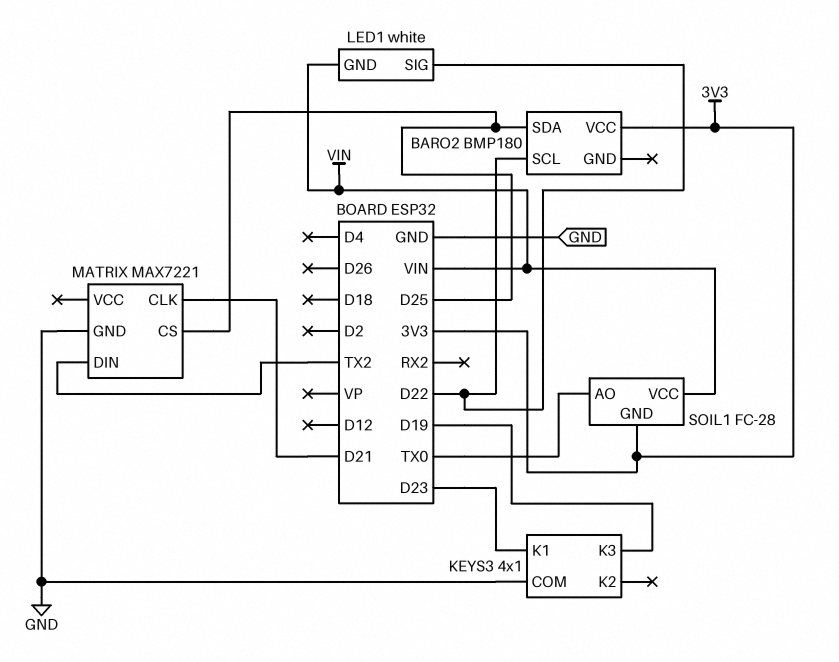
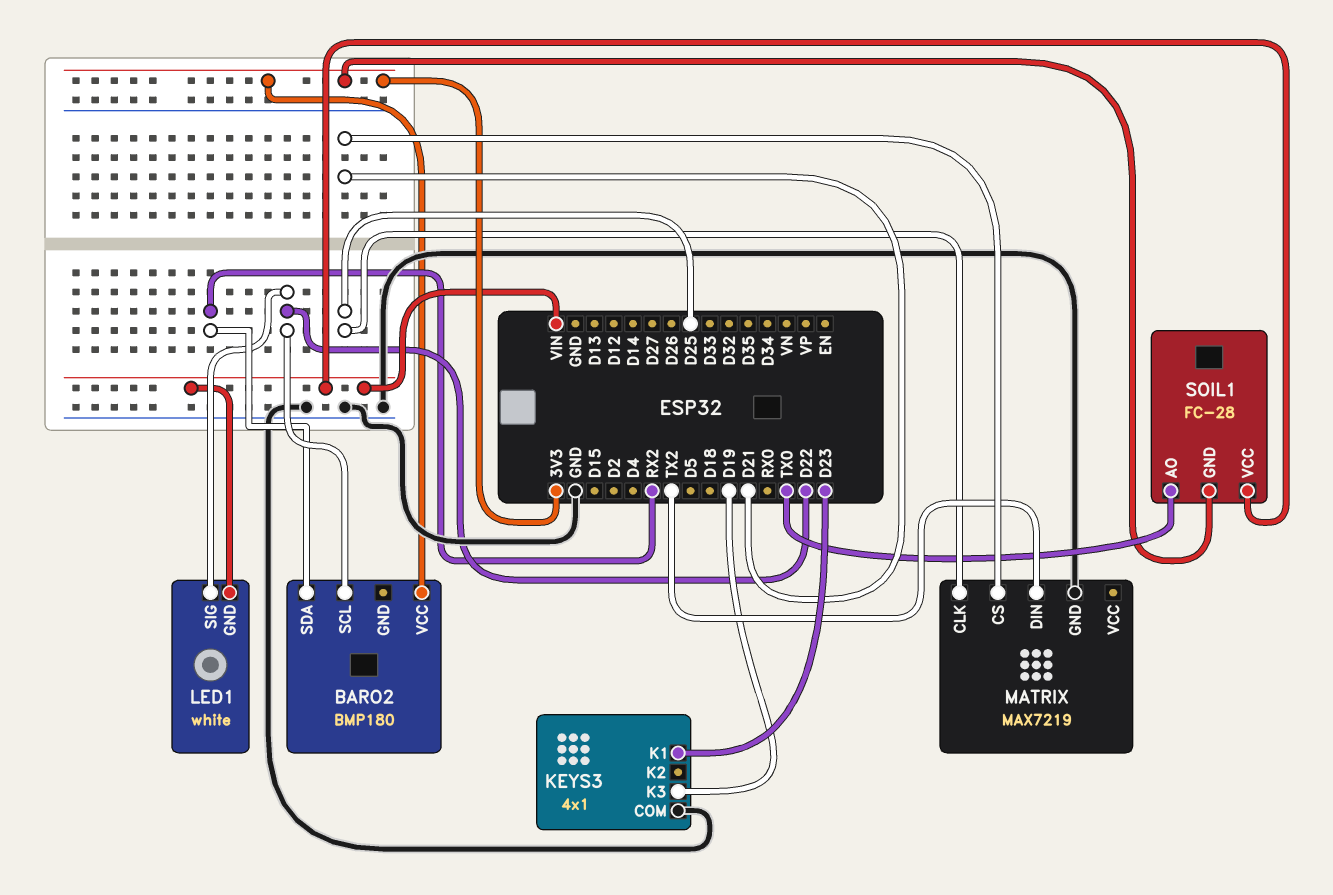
BARO2 pin SDA: D25 -> RX2
MATRIX: MAX7221 -> MAX7219
MATRIX pin CLK: D21 -> D25
MATRIX pin CS: D25 -> D21

